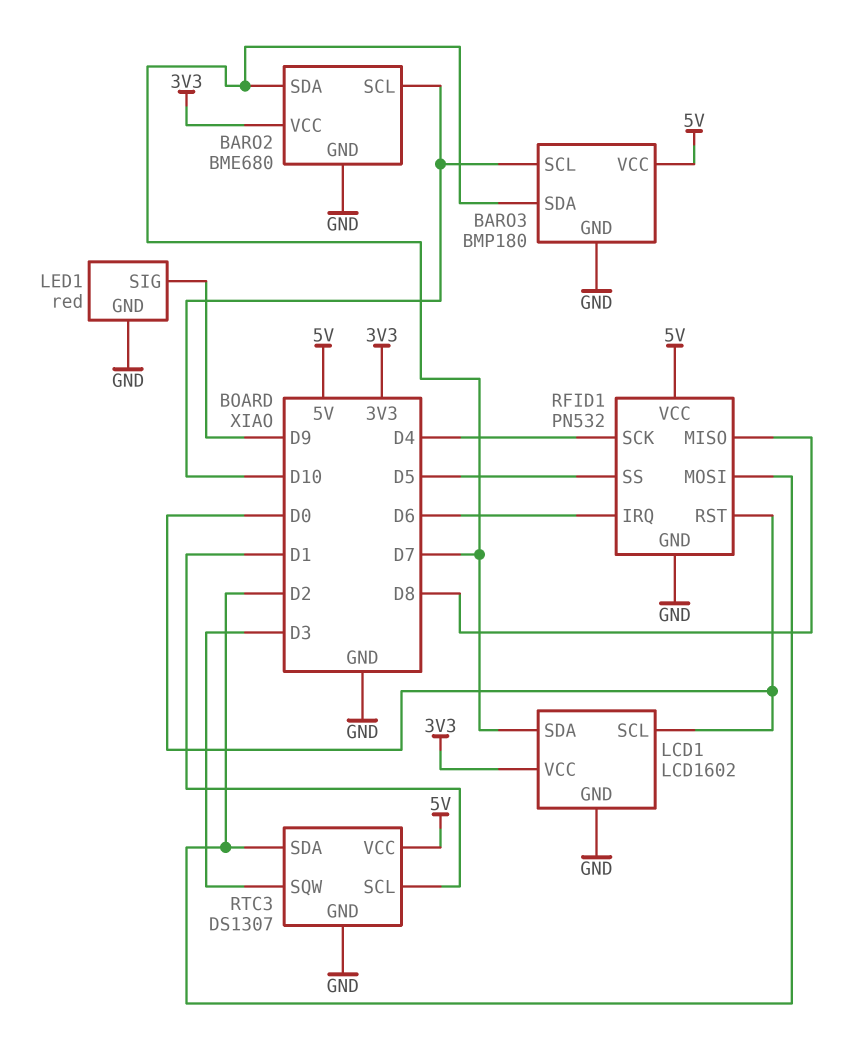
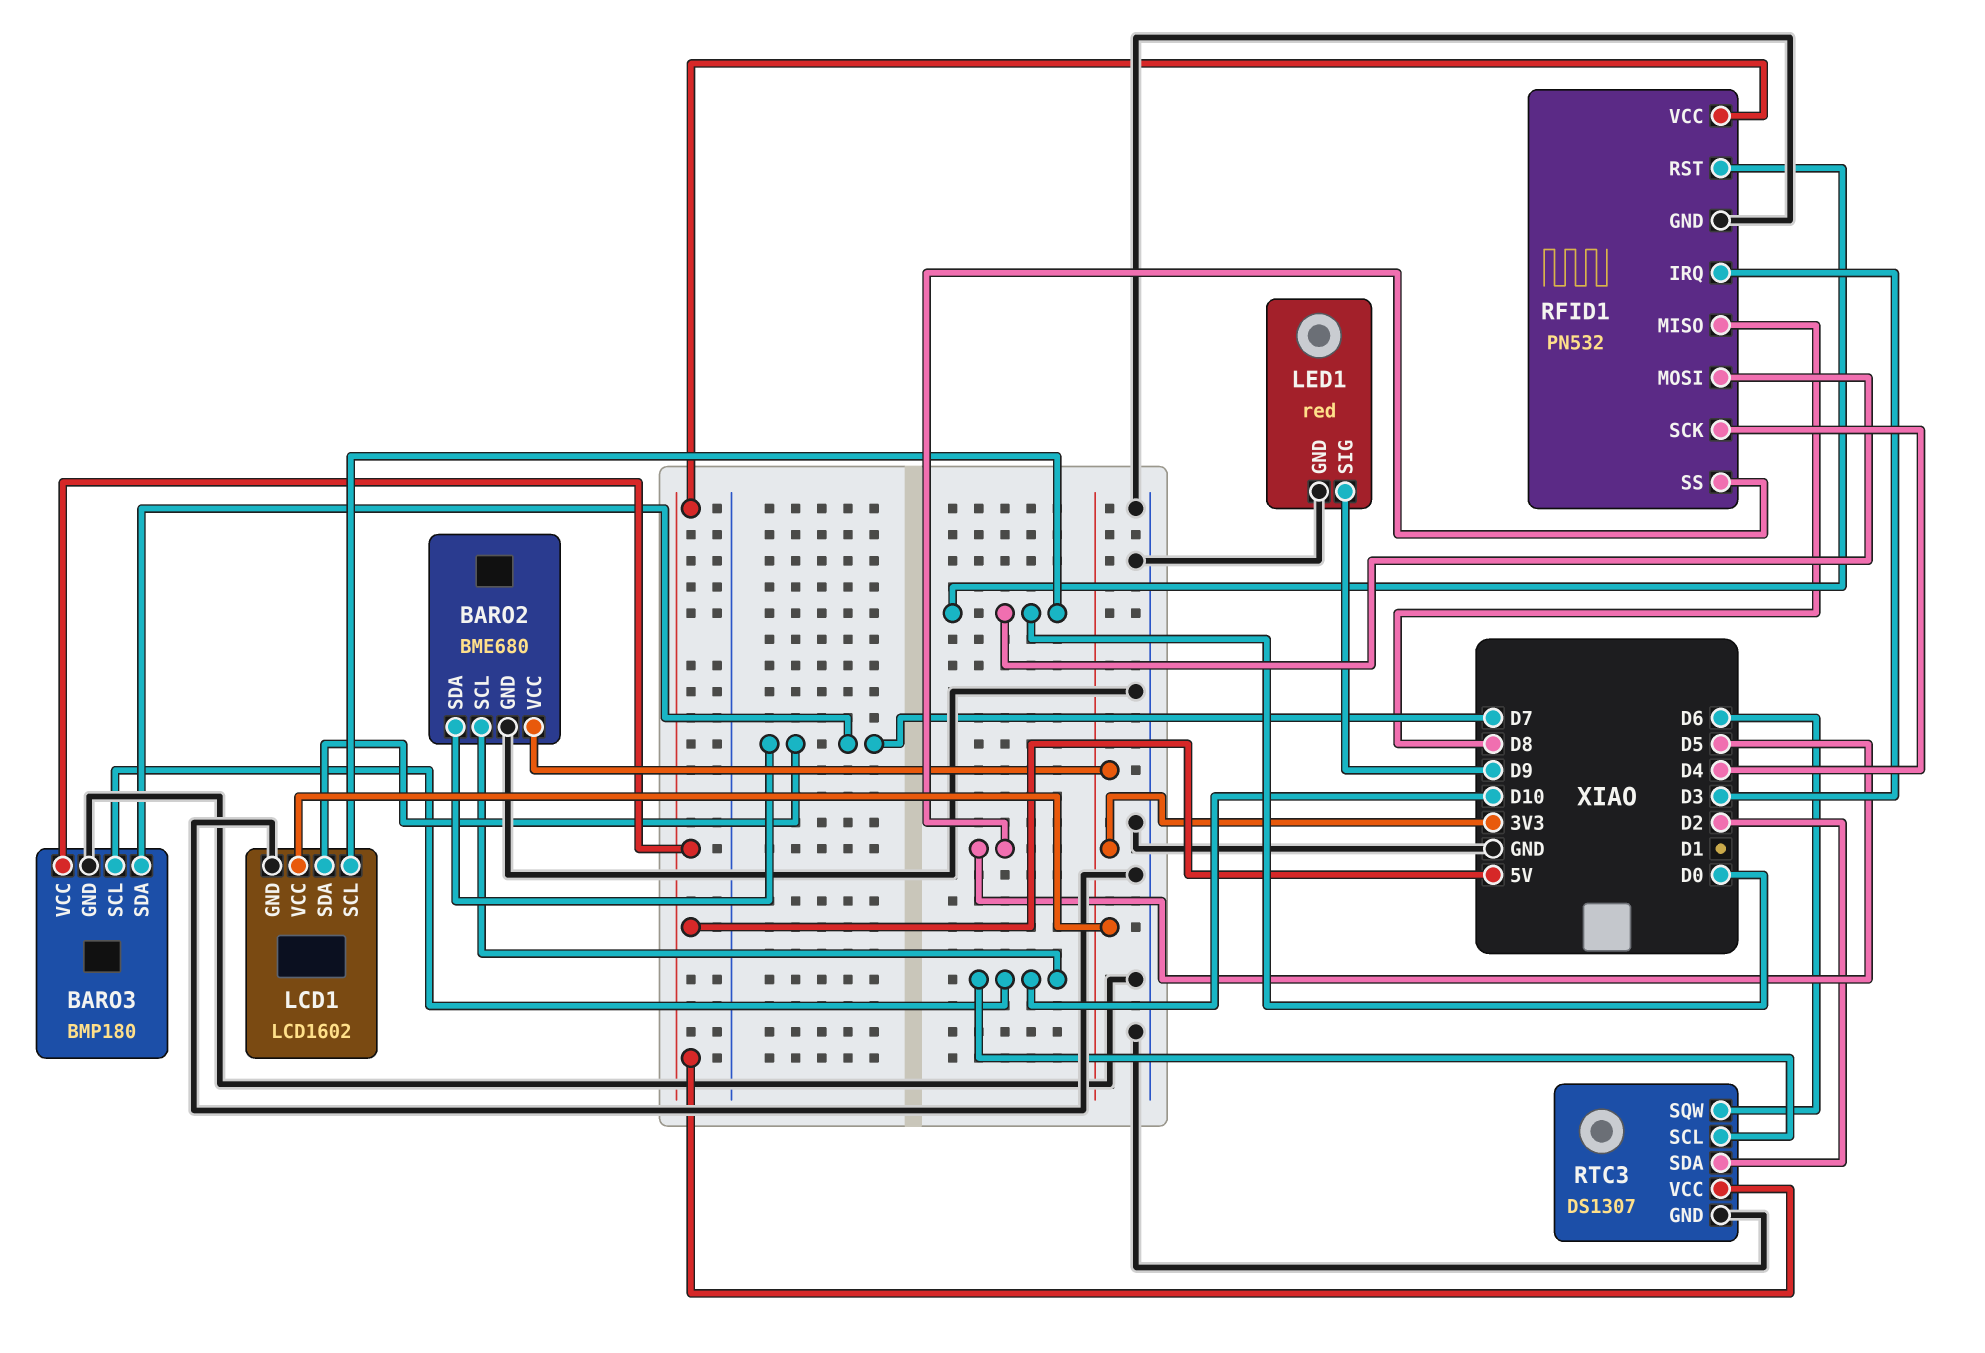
RFID1 pin IRQ: D6 -> D3
RFID1 pin MOSI: D2 -> D0
RTC3 pin SCL: D1 -> D10
RTC3 pin SQW: D3 -> D6

